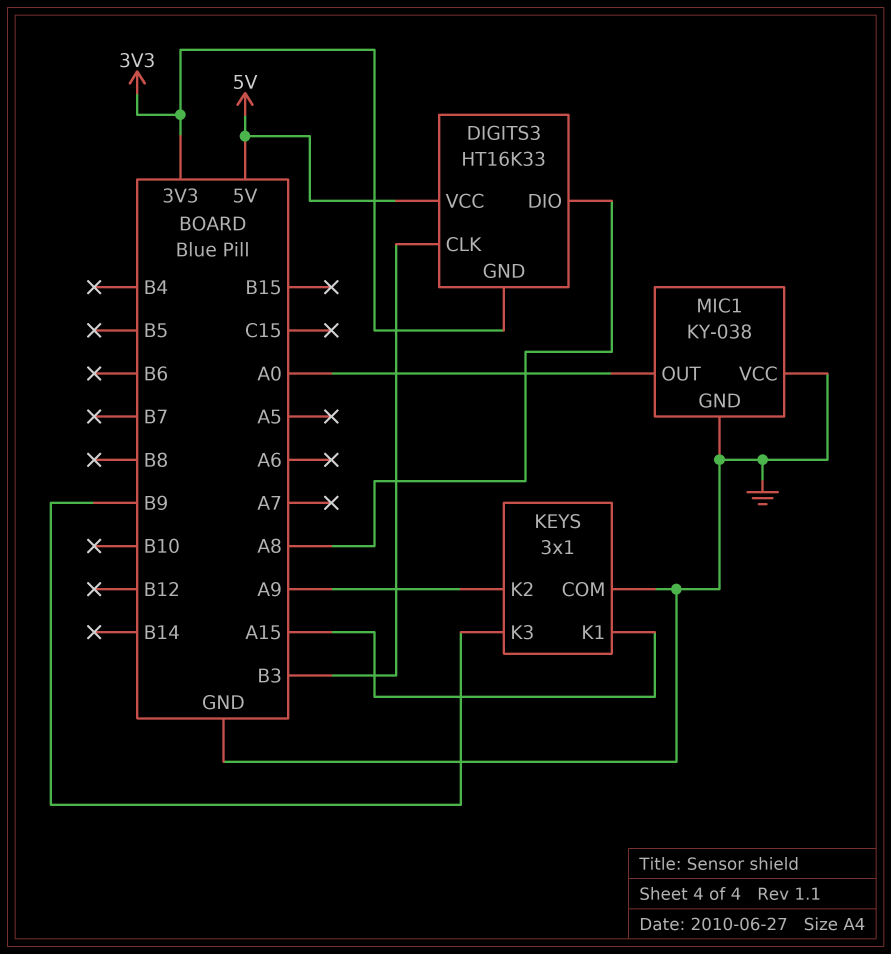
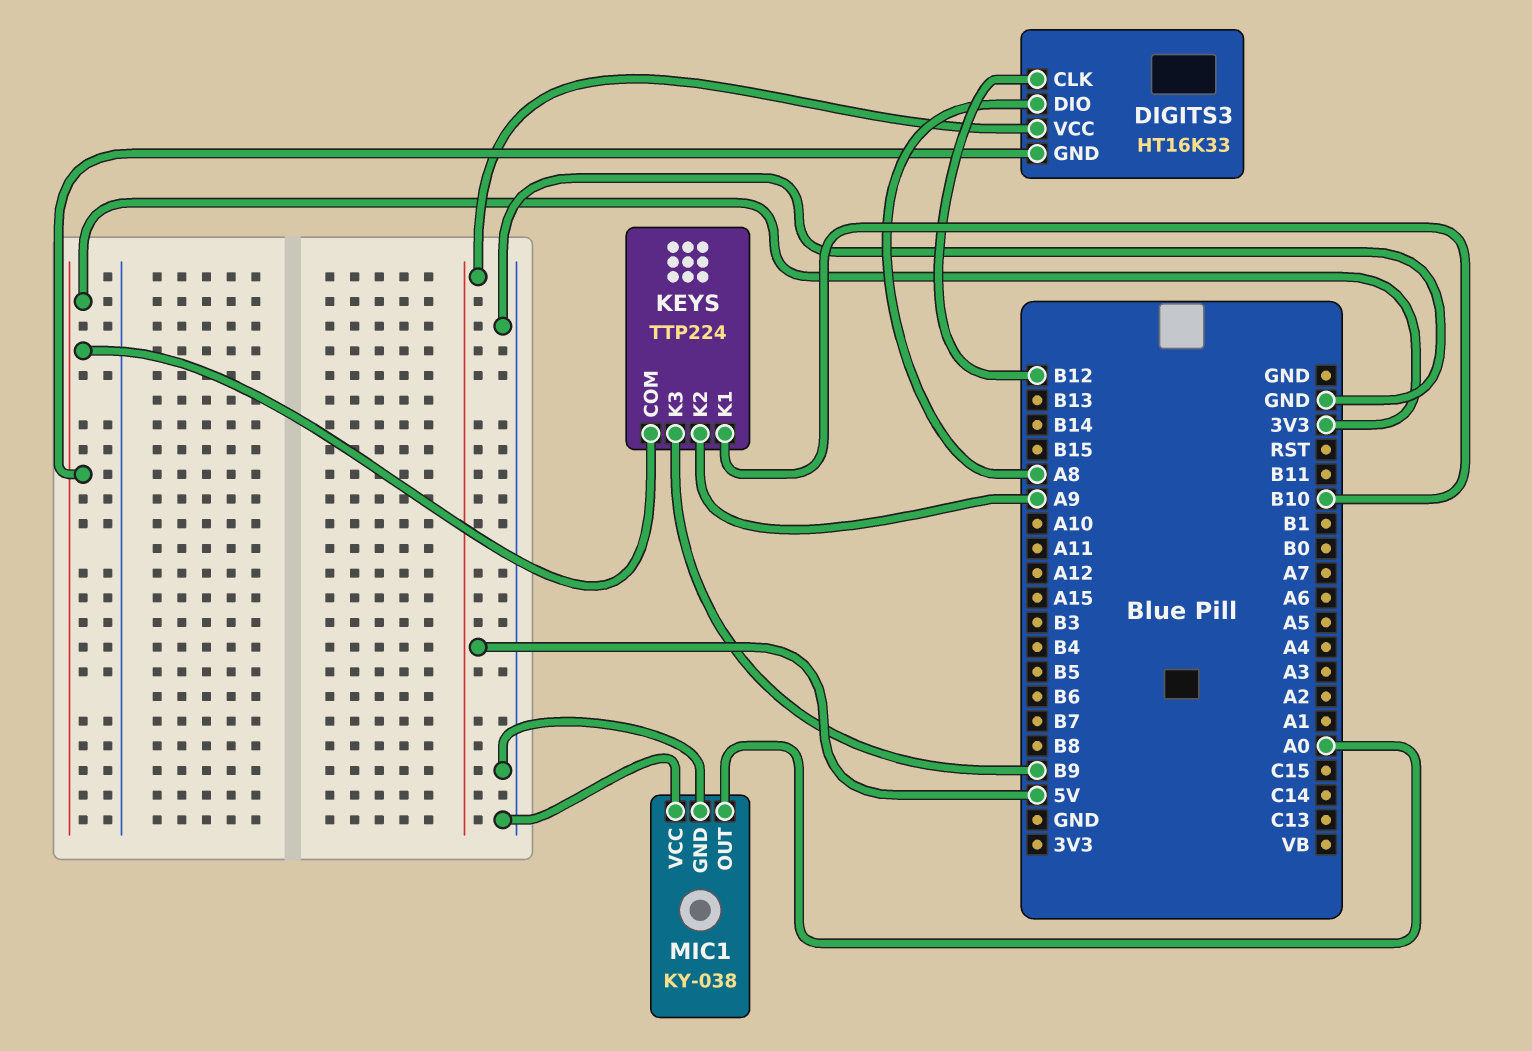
DIGITS3 pin CLK: B3 -> B12
KEYS: 3x1 -> TTP224
KEYS pin COM: GND -> 3V3
KEYS pin K1: A15 -> B10

